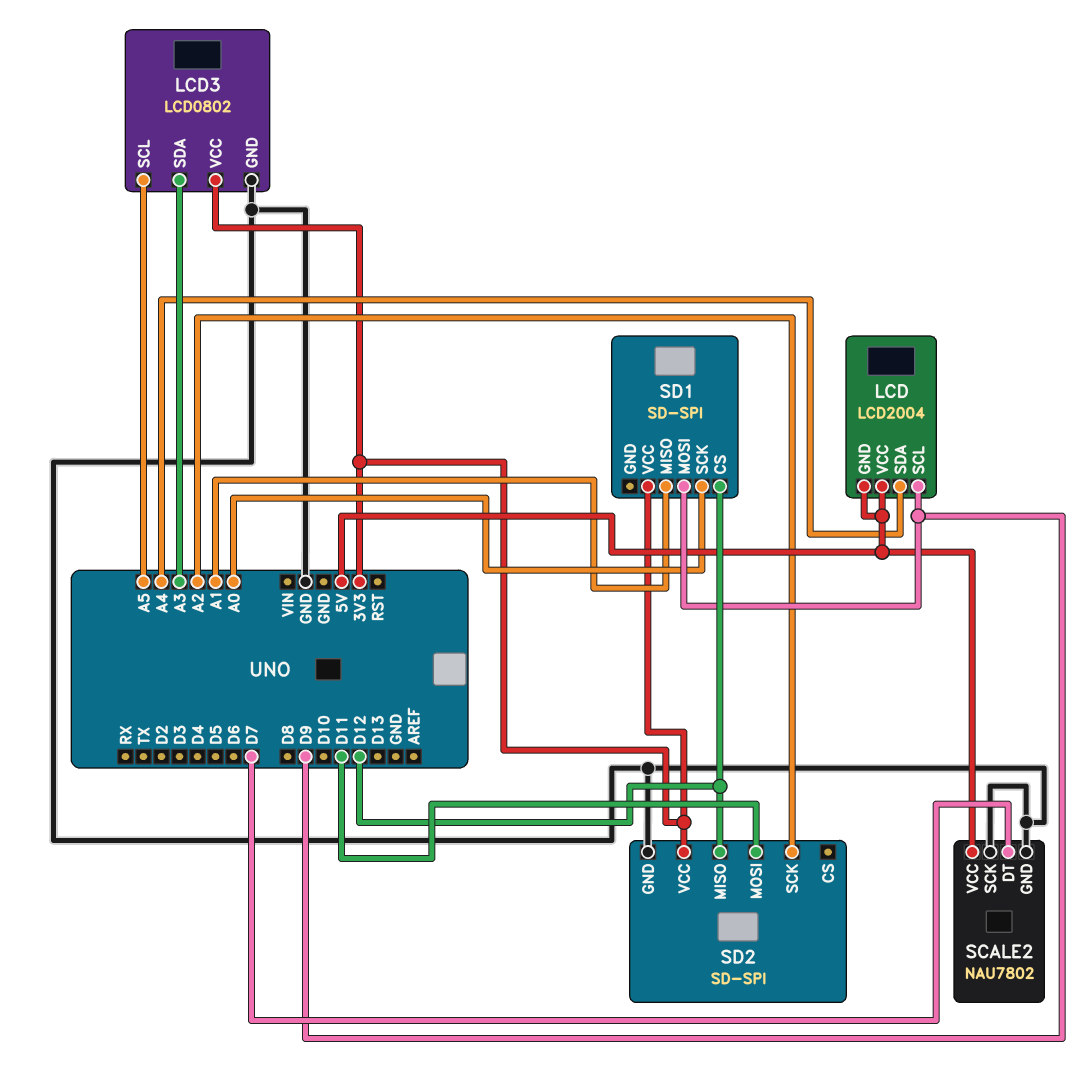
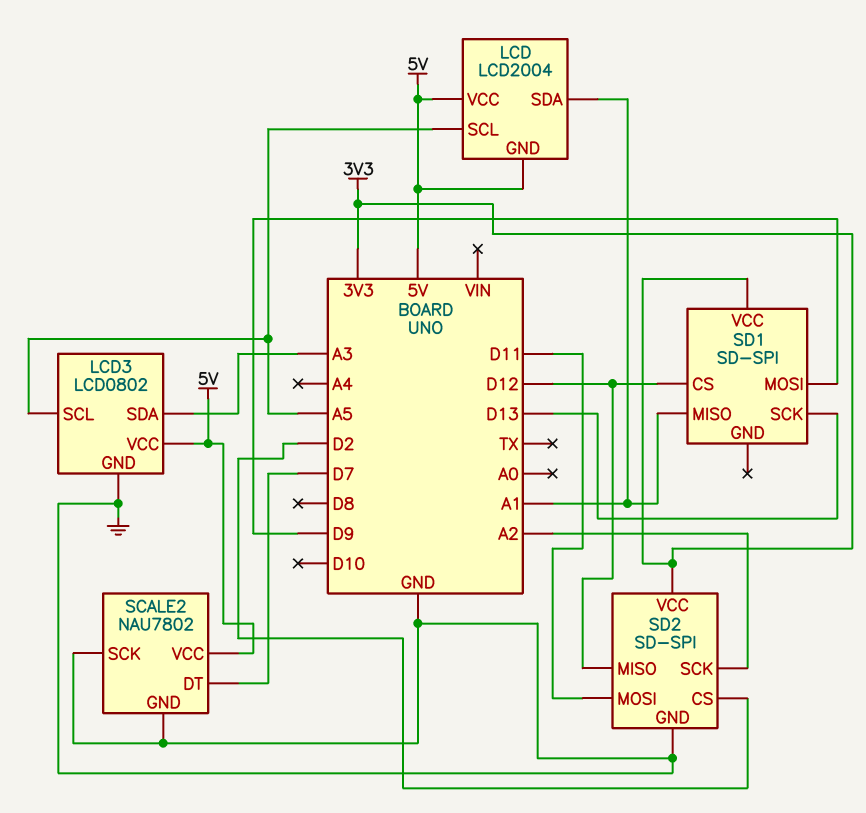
LCD pin SCL: D9 -> A5
LCD pin SDA: A4 -> A1
LCD3 pin VCC: 3V3 -> 5V
SD1 pin SCK: A0 -> D13
SD2 pin CS: none -> D2

